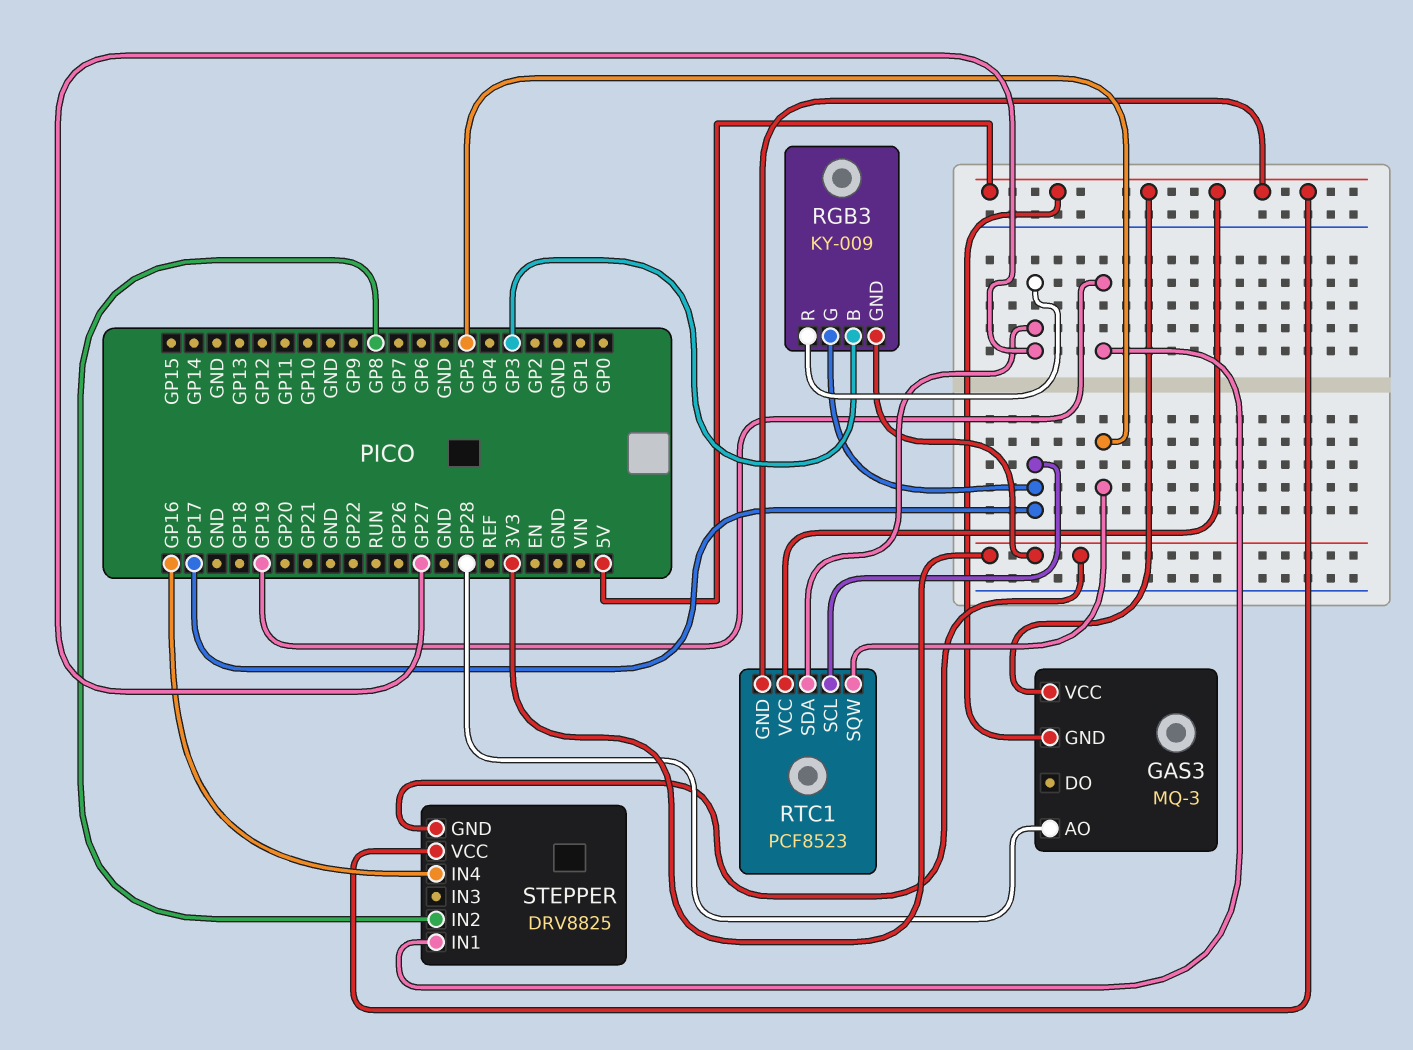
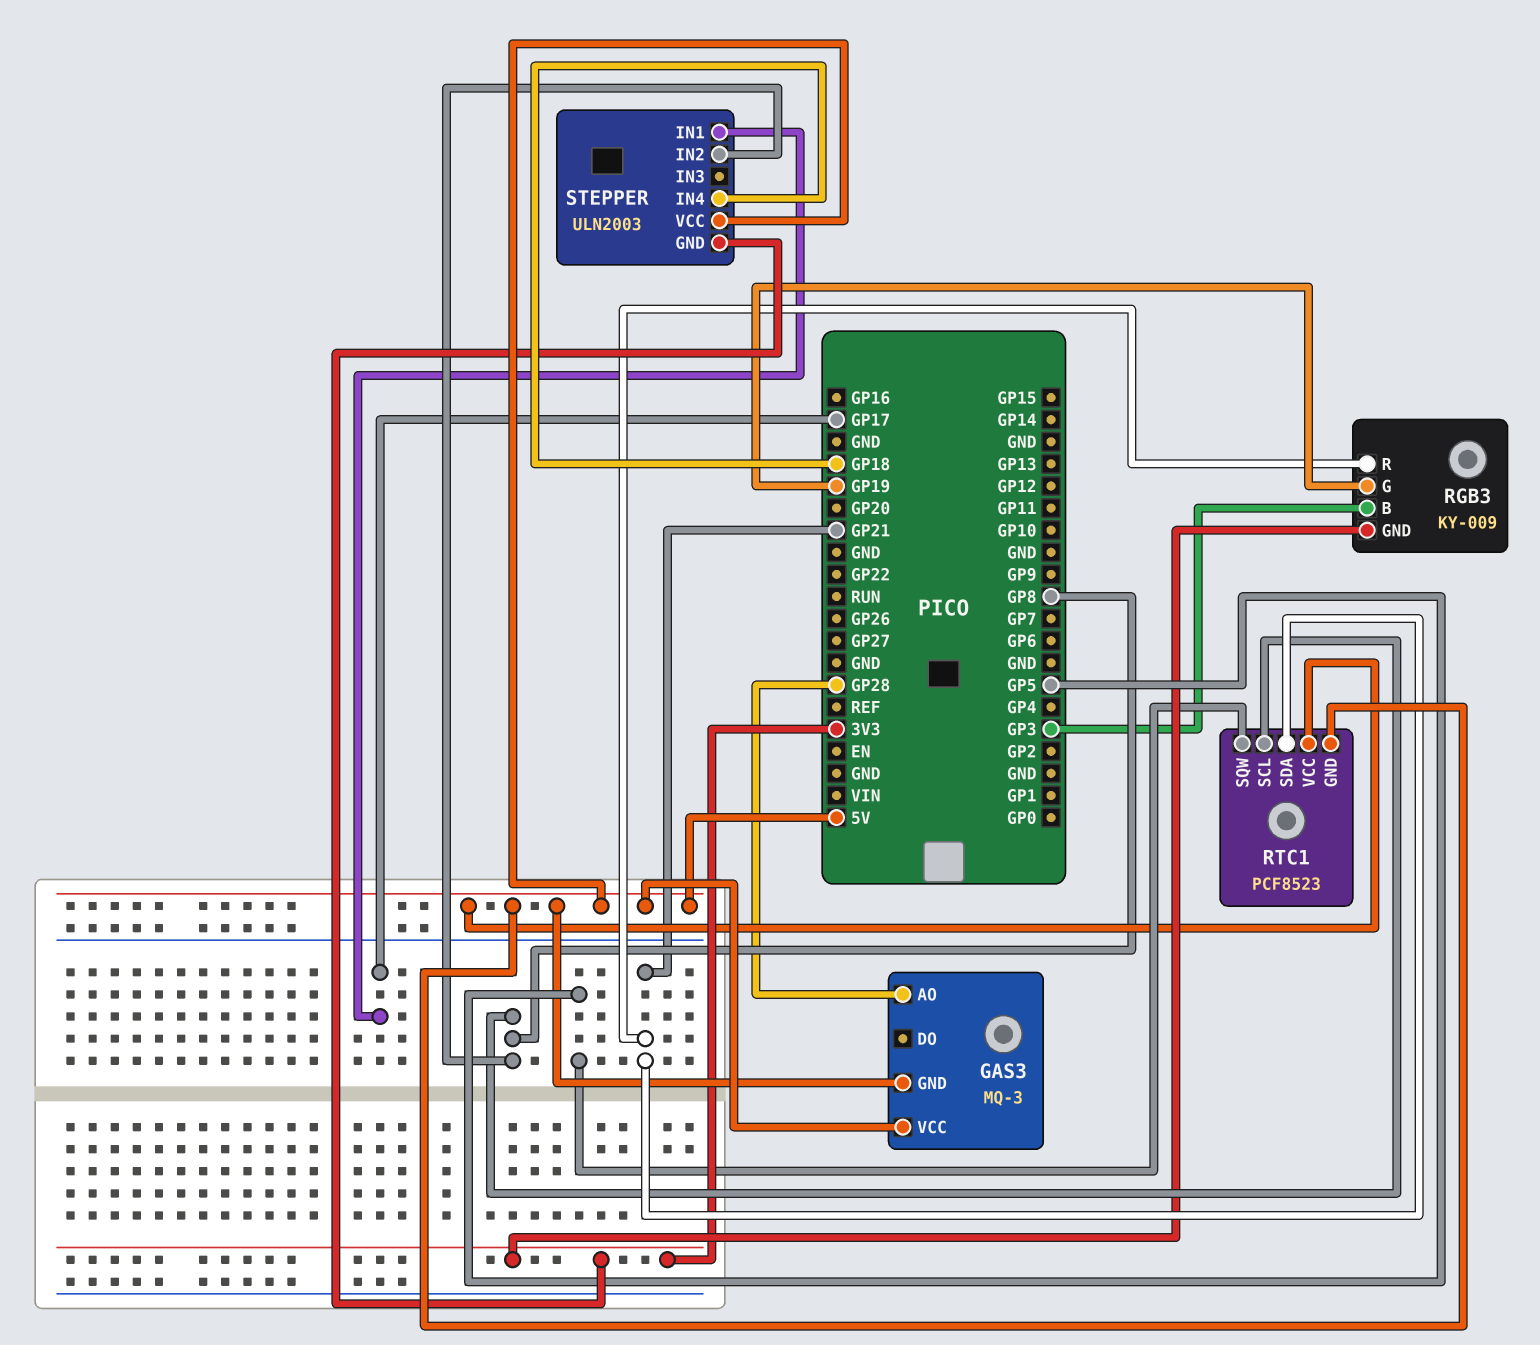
RGB3 pin G: GP17 -> GP19
RGB3 pin R: GP27 -> GP21
RTC1 pin SCL: GP17 -> GP8
RTC1 pin SDA: GP27 -> GP21
STEPPER: DRV8825 -> ULN2003
STEPPER pin IN1: GP19 -> GP17
STEPPER pin IN4: GP16 -> GP18

